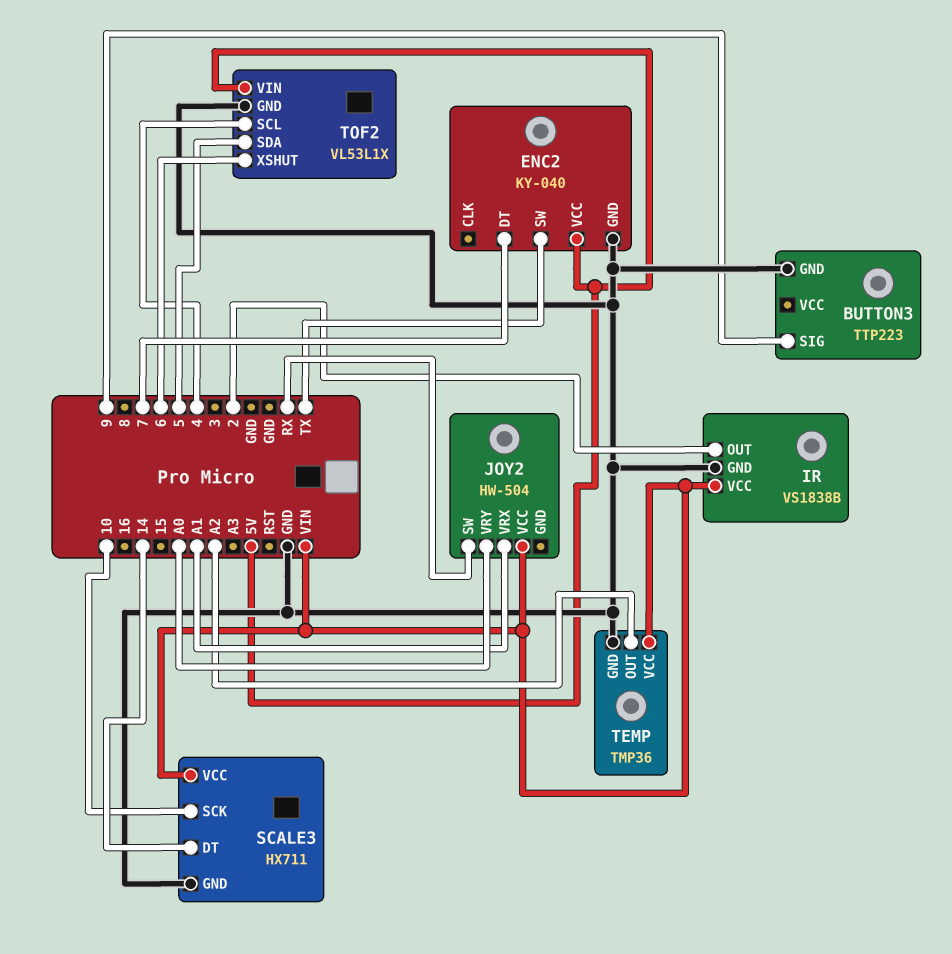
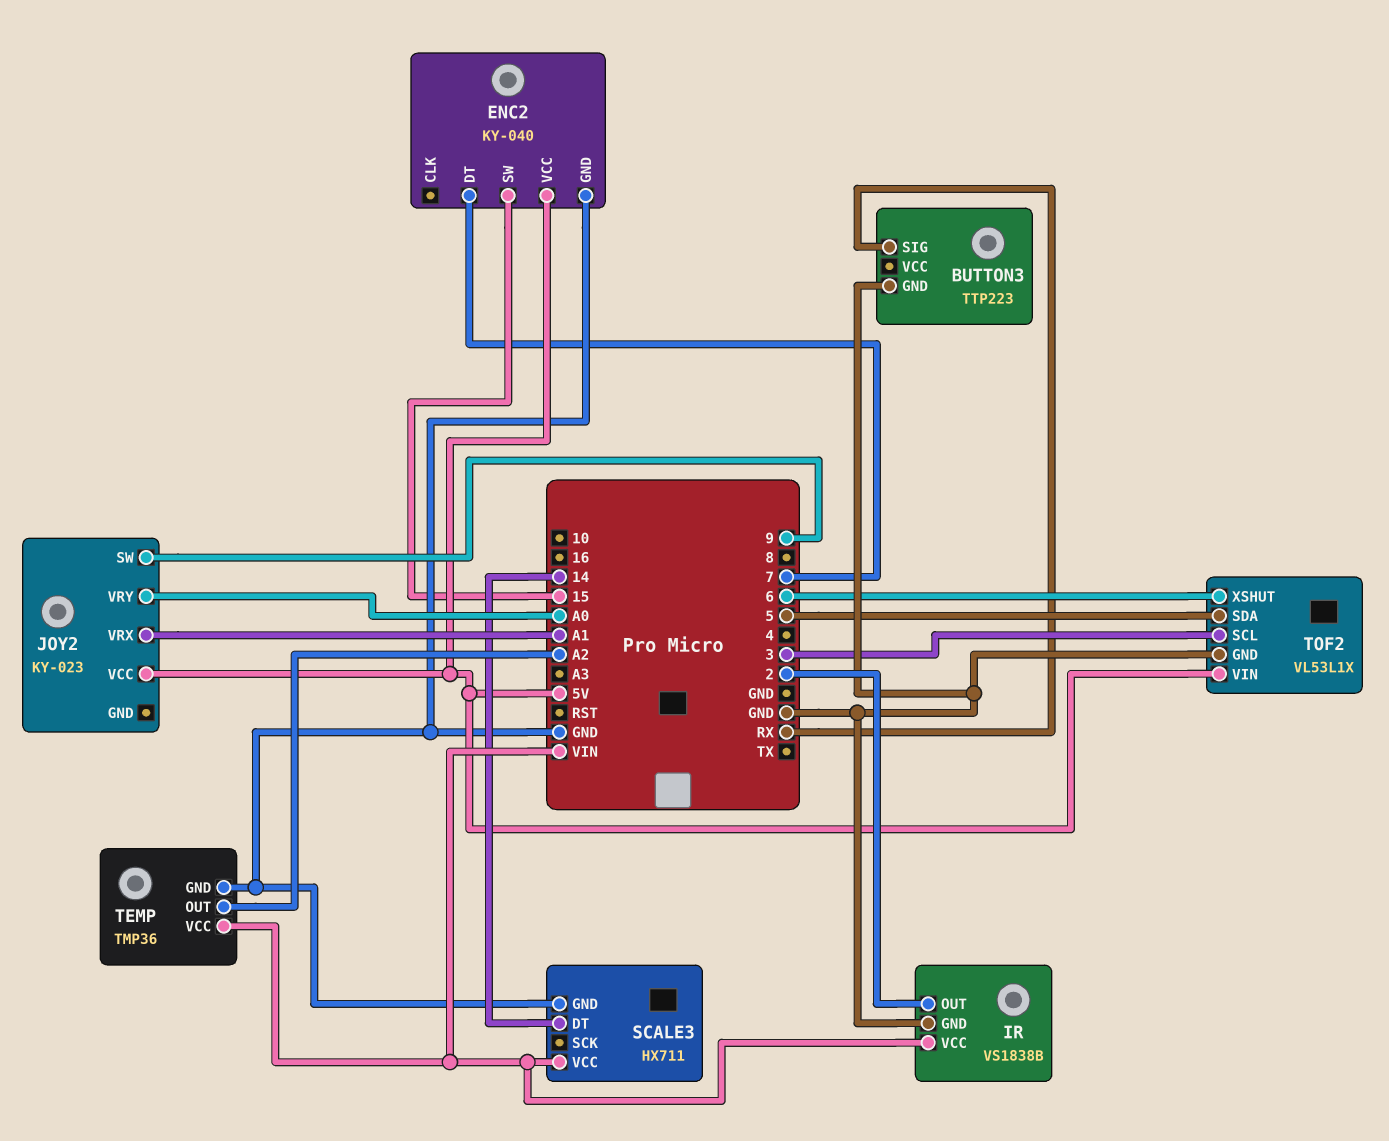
BUTTON3 pin SIG: 9 -> RX
ENC2 pin SW: TX -> 15
JOY2: HW-504 -> KY-023
JOY2 pin SW: RX -> 9
JOY2 pin VCC: VIN -> 5V
SCALE3 pin SCK: 10 -> none
TOF2 pin SCL: 4 -> 3

